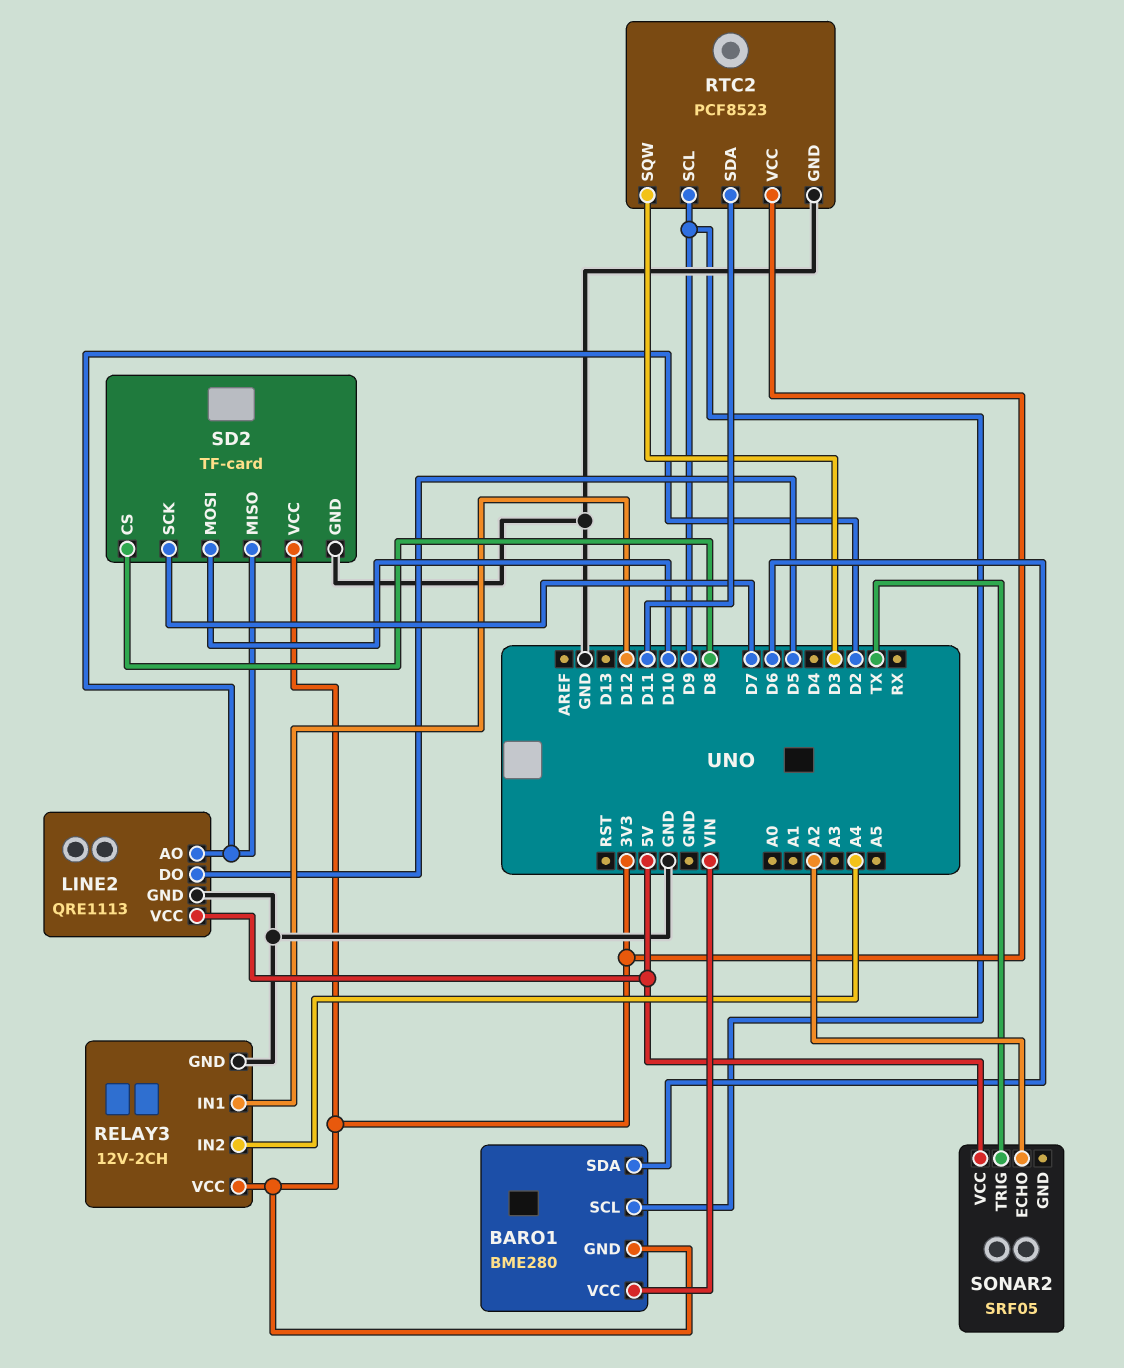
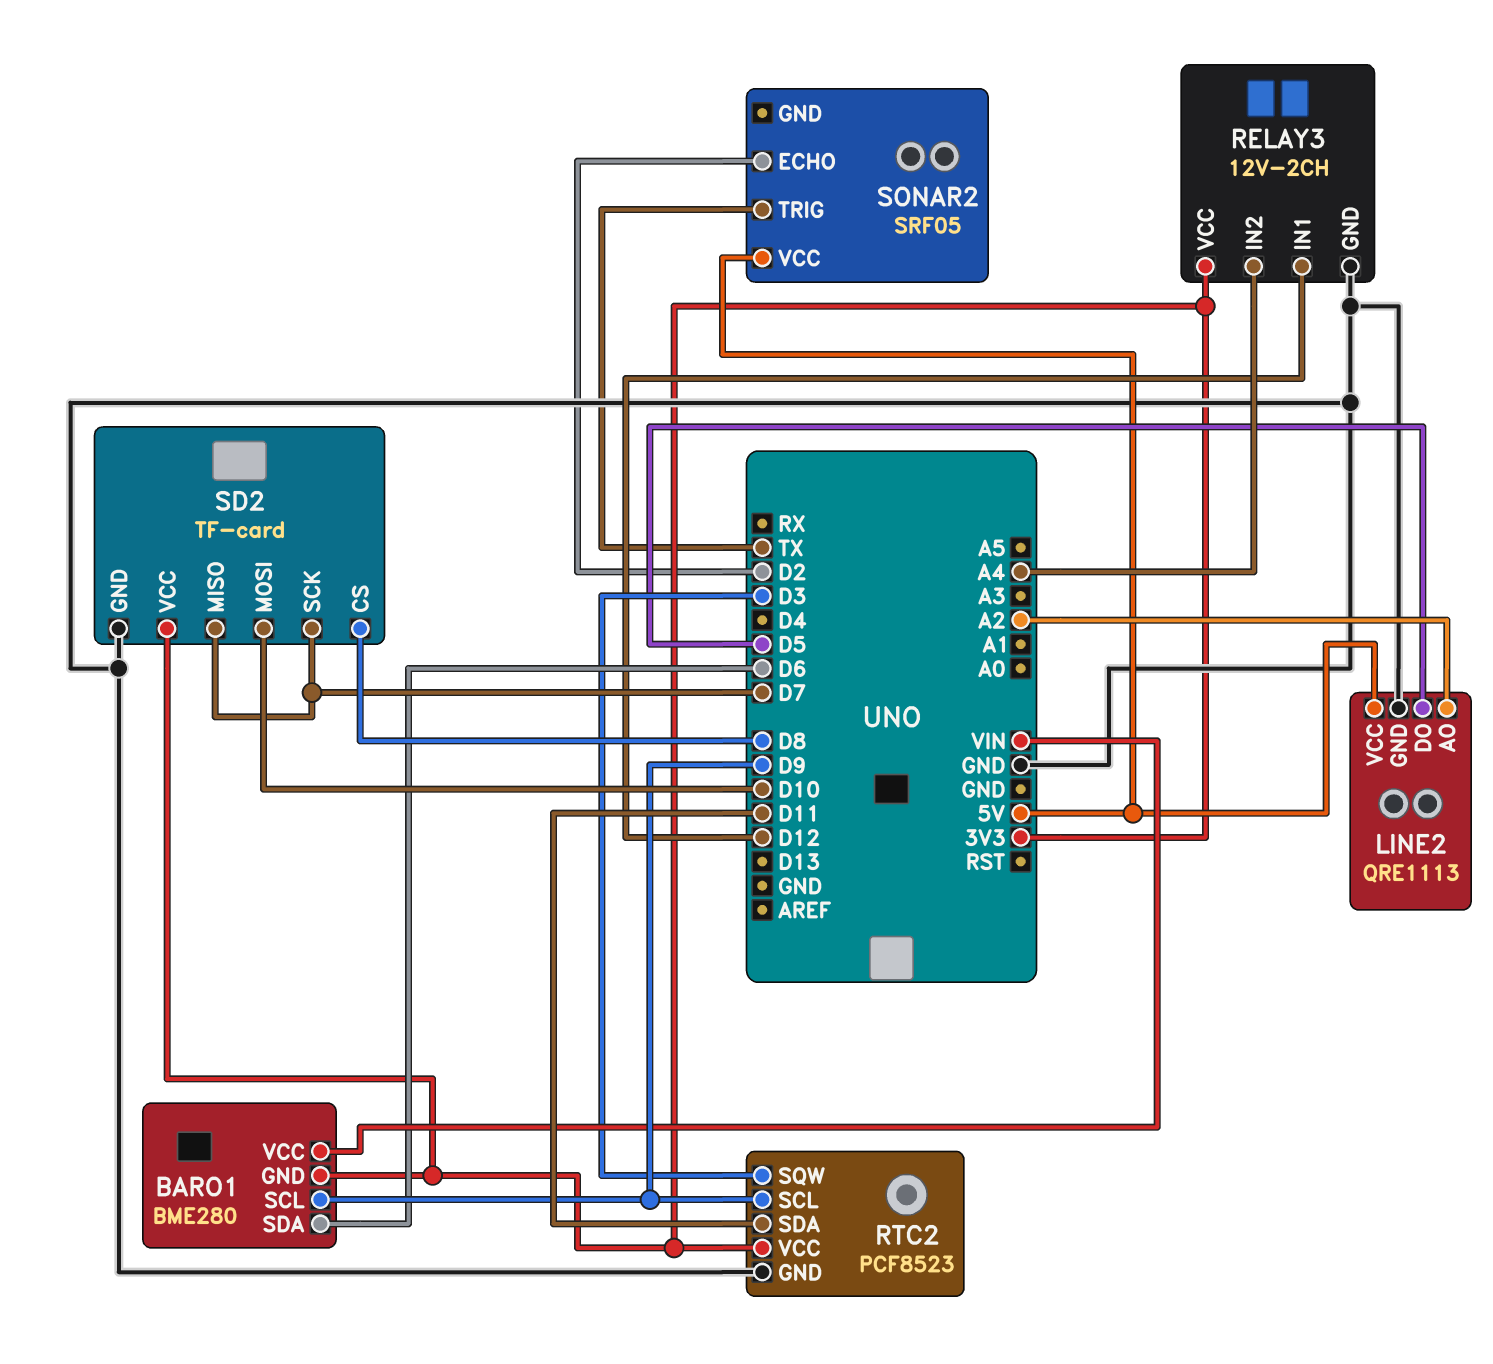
LINE2 pin AO: D2 -> A2
SD2 pin MISO: D2 -> D7
SONAR2 pin ECHO: A2 -> D2

